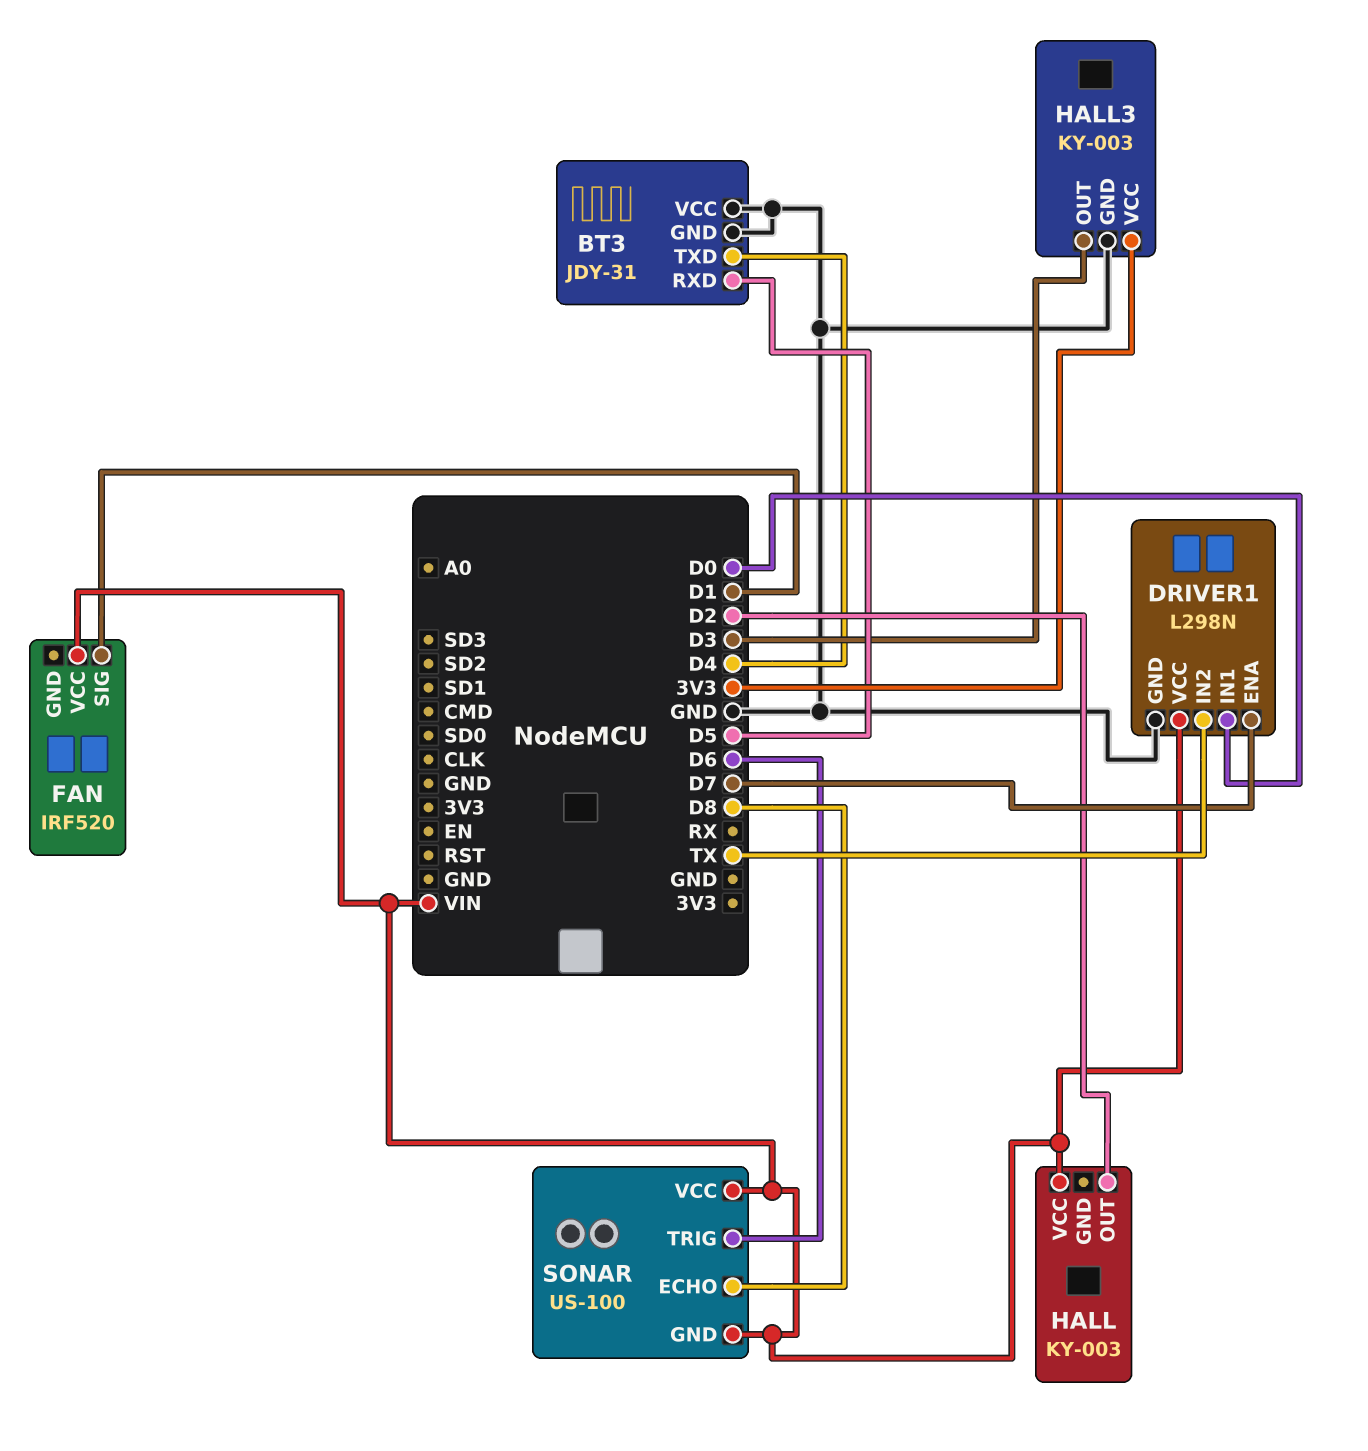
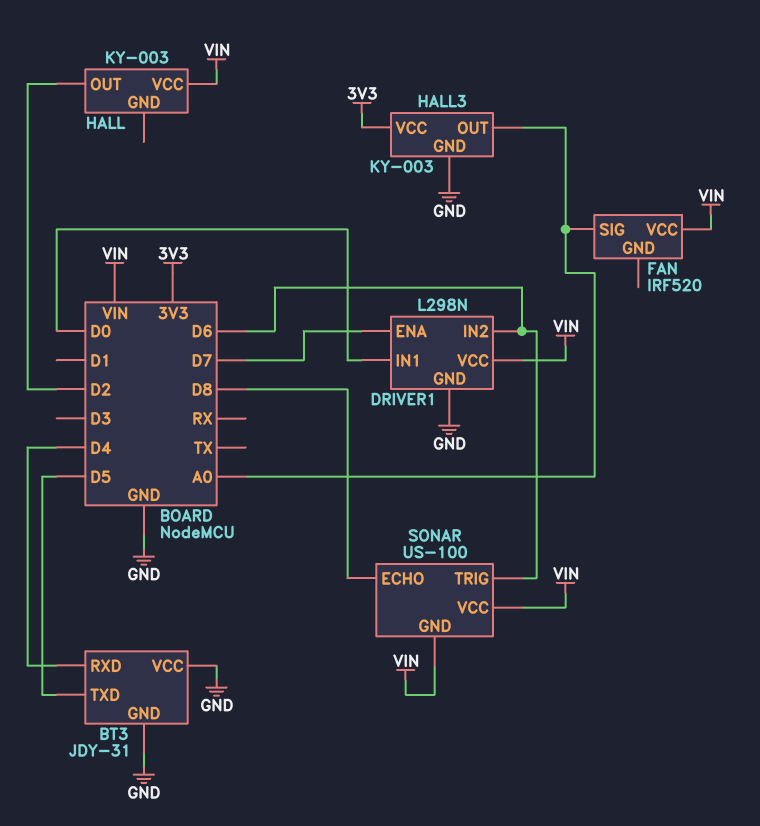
BT3 pin RXD: D5 -> D4
BT3 pin TXD: D4 -> D5
DRIVER1 pin IN2: TX -> D6
FAN pin SIG: D1 -> A0
HALL3 pin OUT: D3 -> A0

